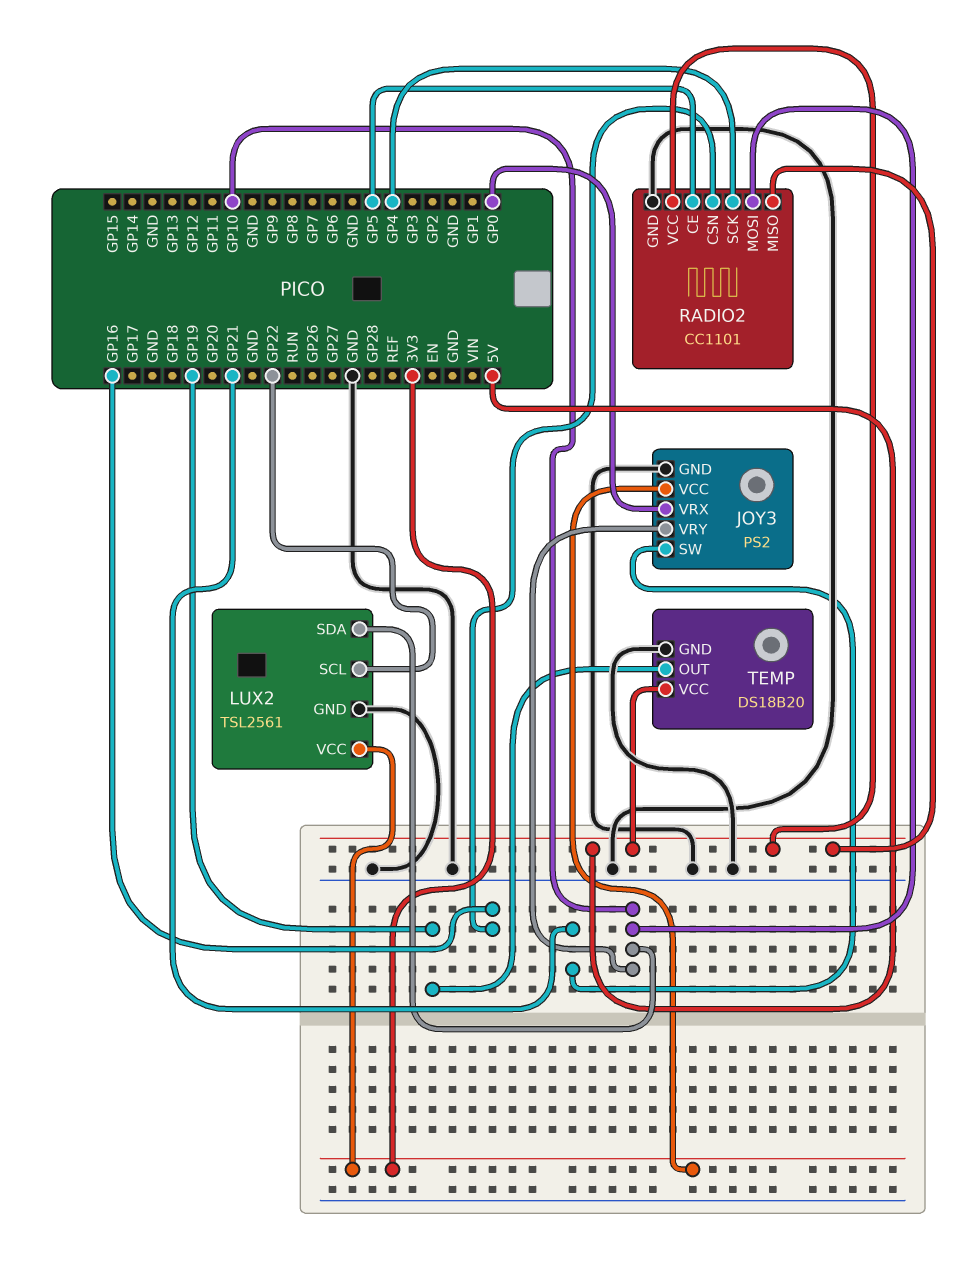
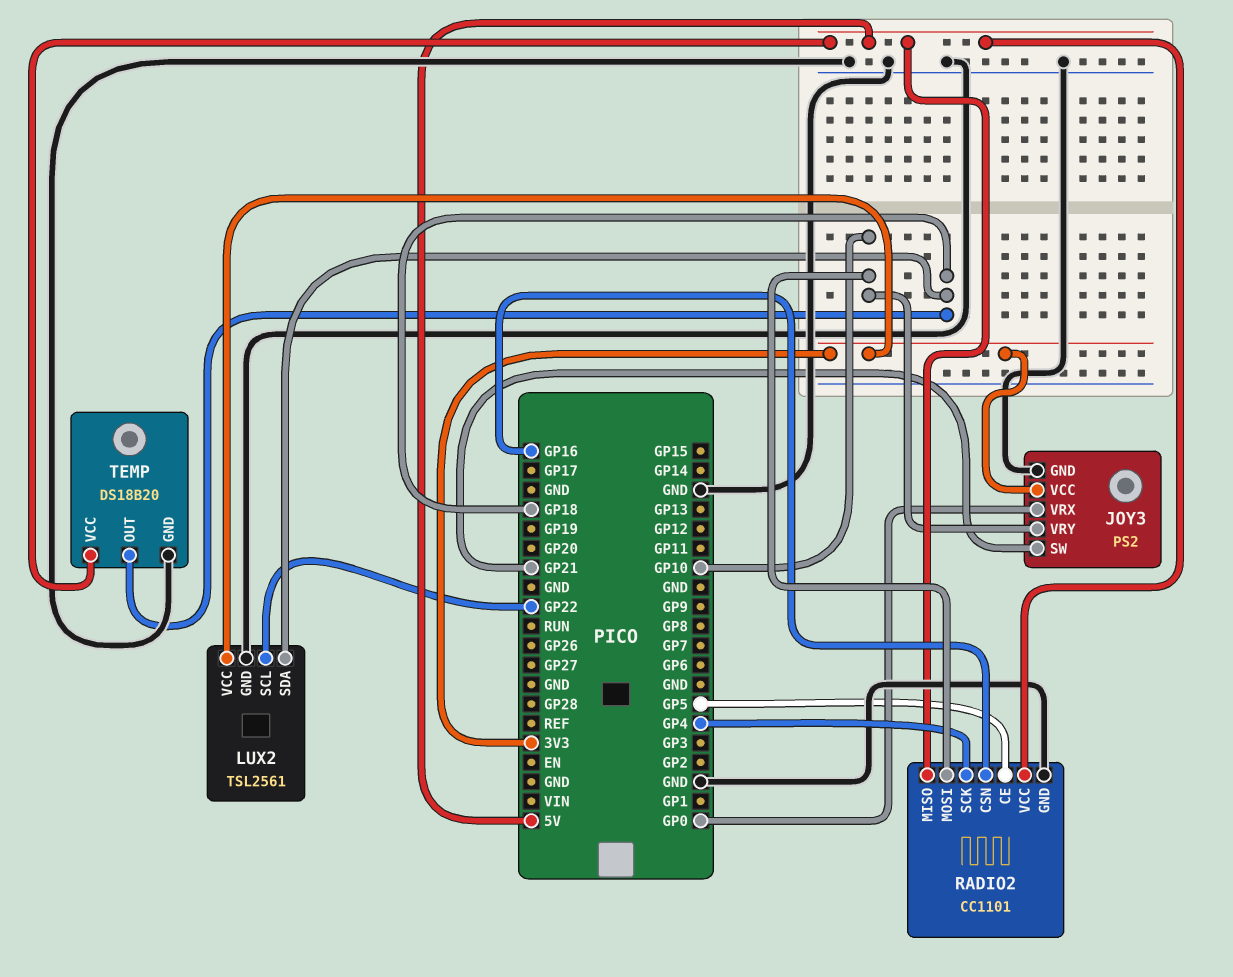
LUX2 pin SDA: GP10 -> GP18
TEMP pin OUT: GP19 -> GP18

